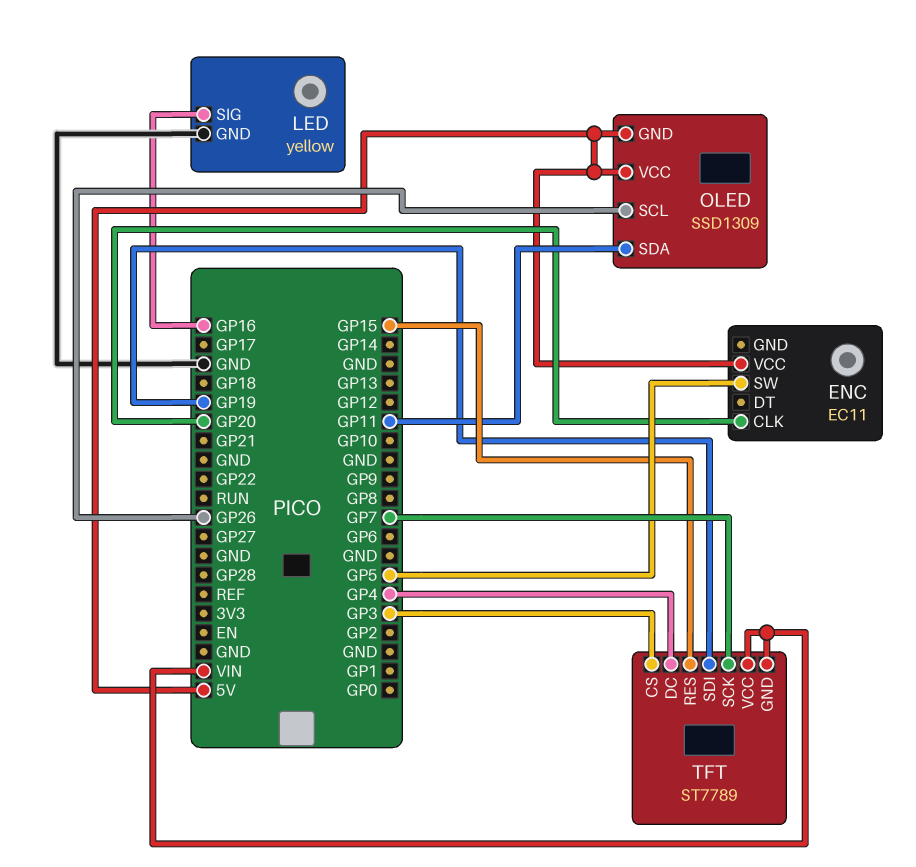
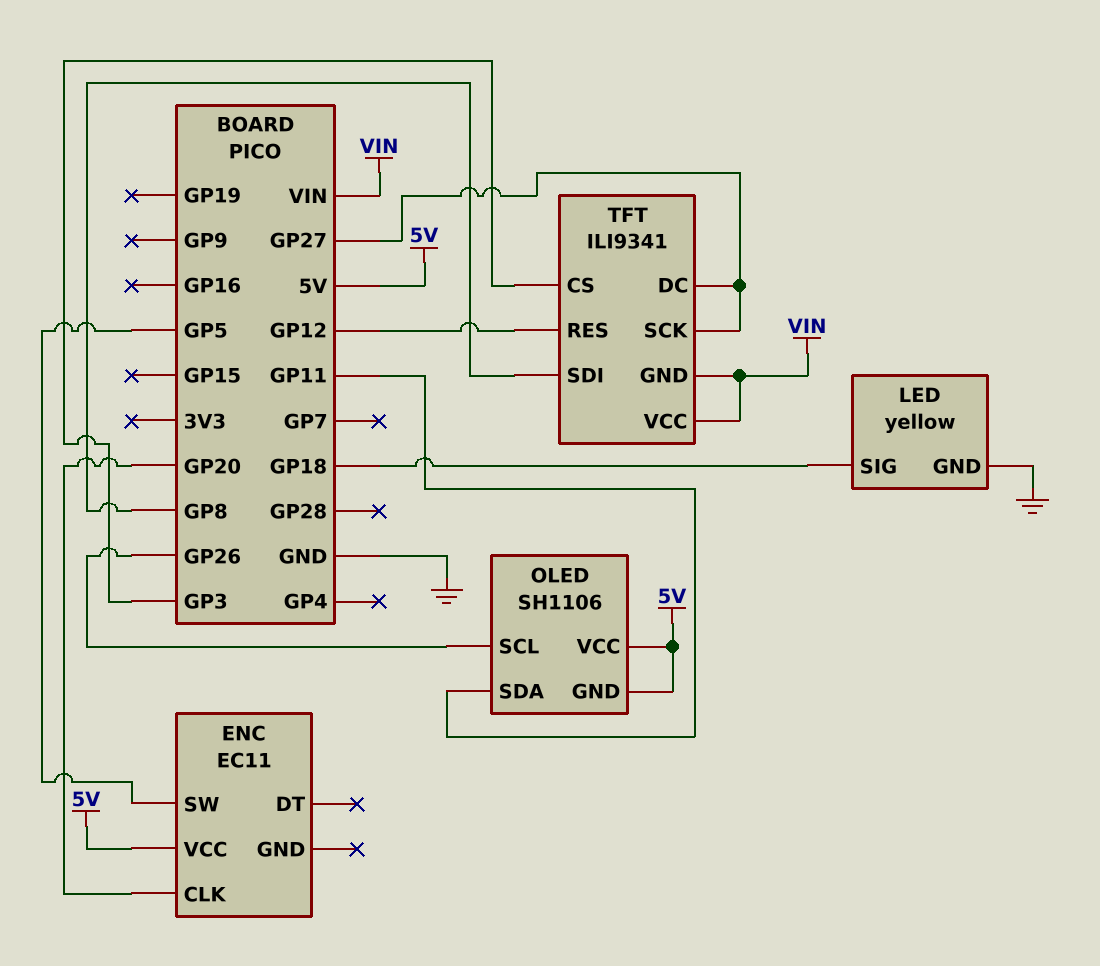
LED pin SIG: GP16 -> GP18
OLED: SSD1309 -> SH1106
TFT: ST7789 -> ILI9341
TFT pin DC: GP4 -> GP27
TFT pin RES: GP15 -> GP12
TFT pin SCK: GP7 -> GP27
TFT pin SDI: GP19 -> GP8

